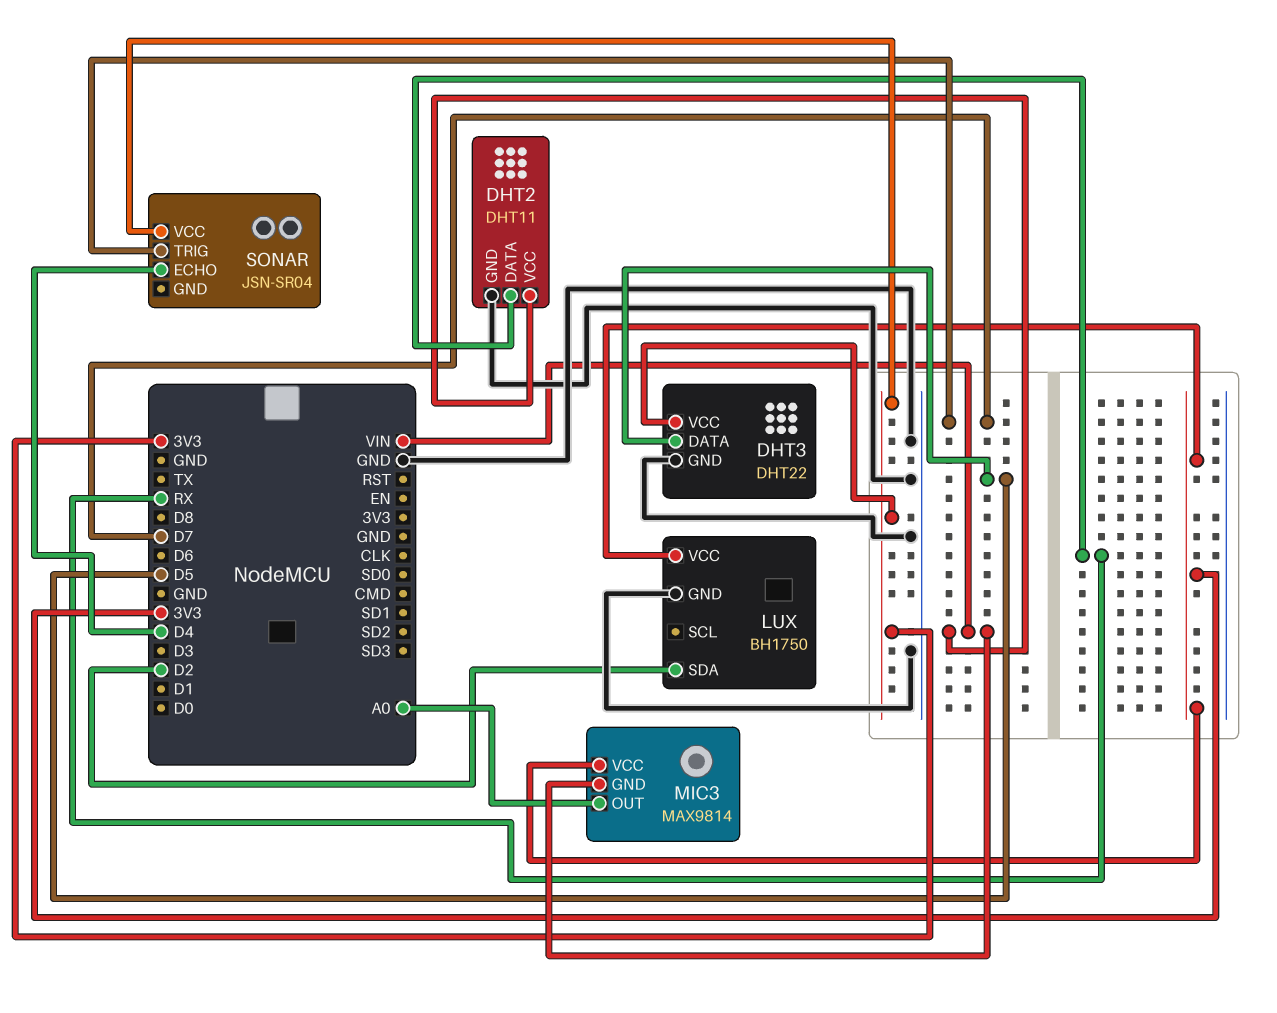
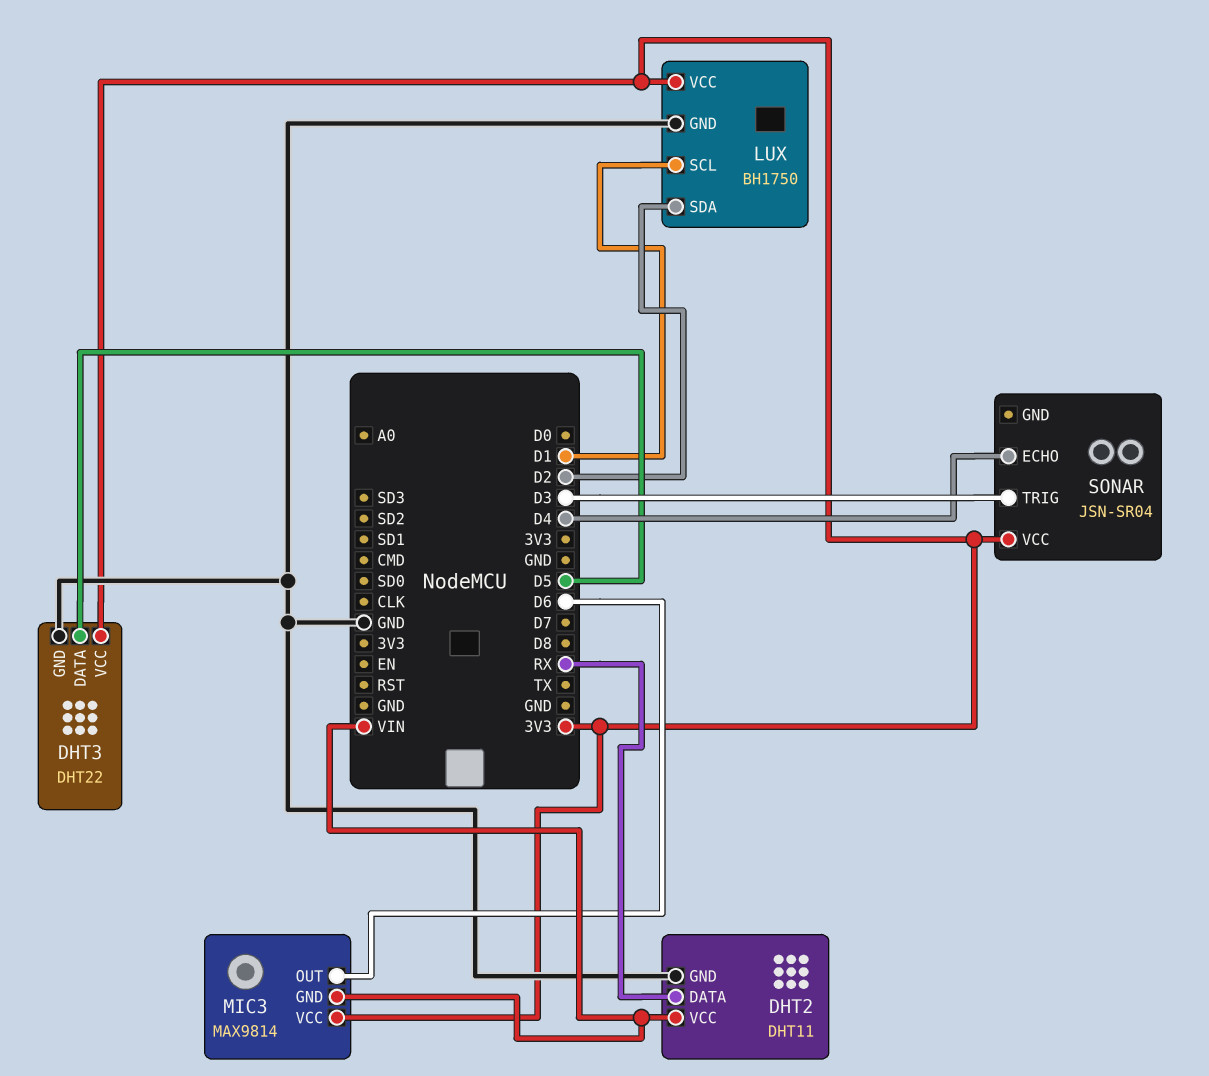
LUX pin SCL: none -> D1
MIC3 pin OUT: A0 -> D6
SONAR pin TRIG: D7 -> D3

